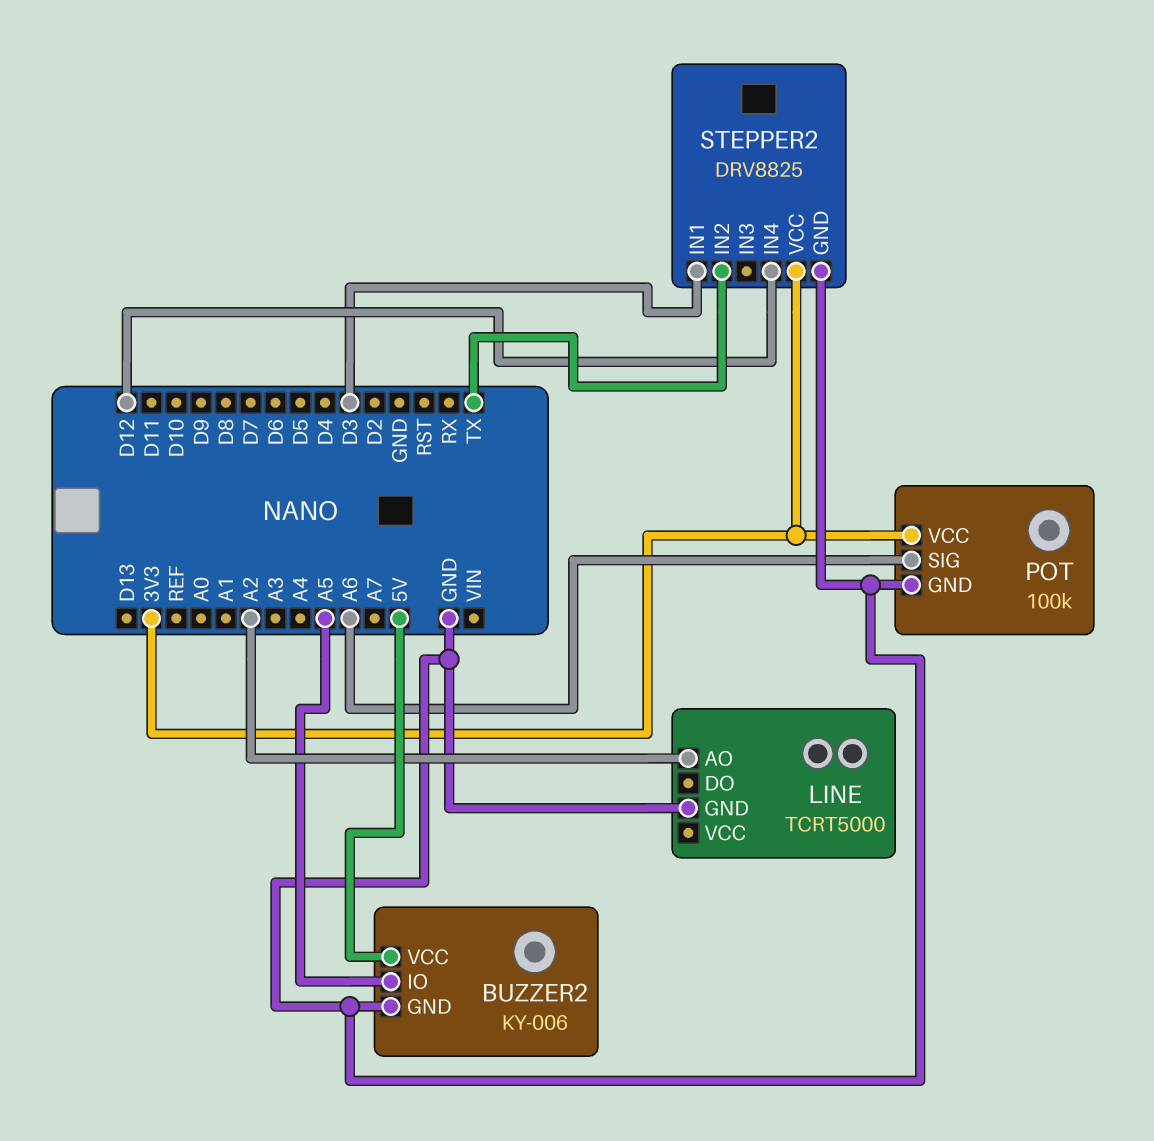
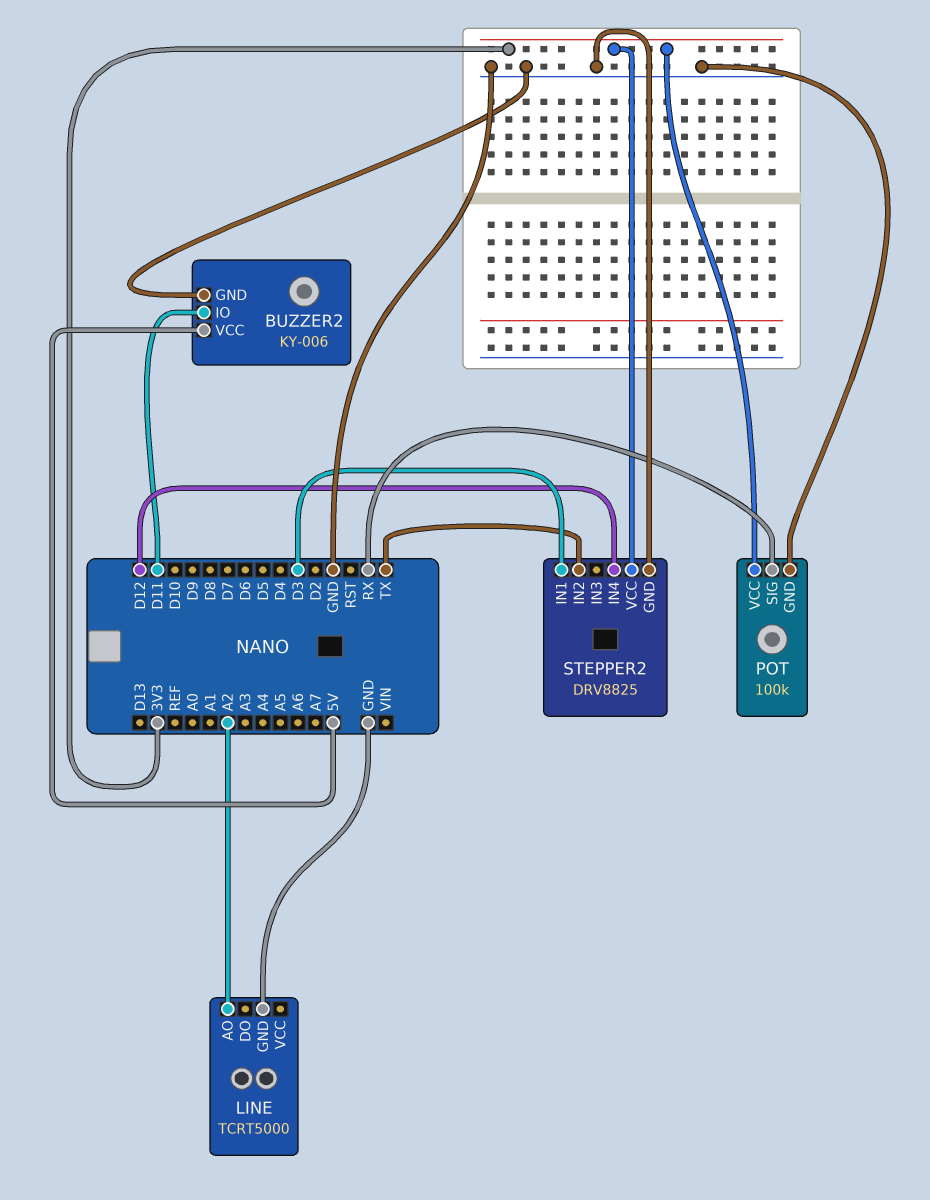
BUZZER2 pin IO: A5 -> D11
POT pin SIG: A6 -> RX

